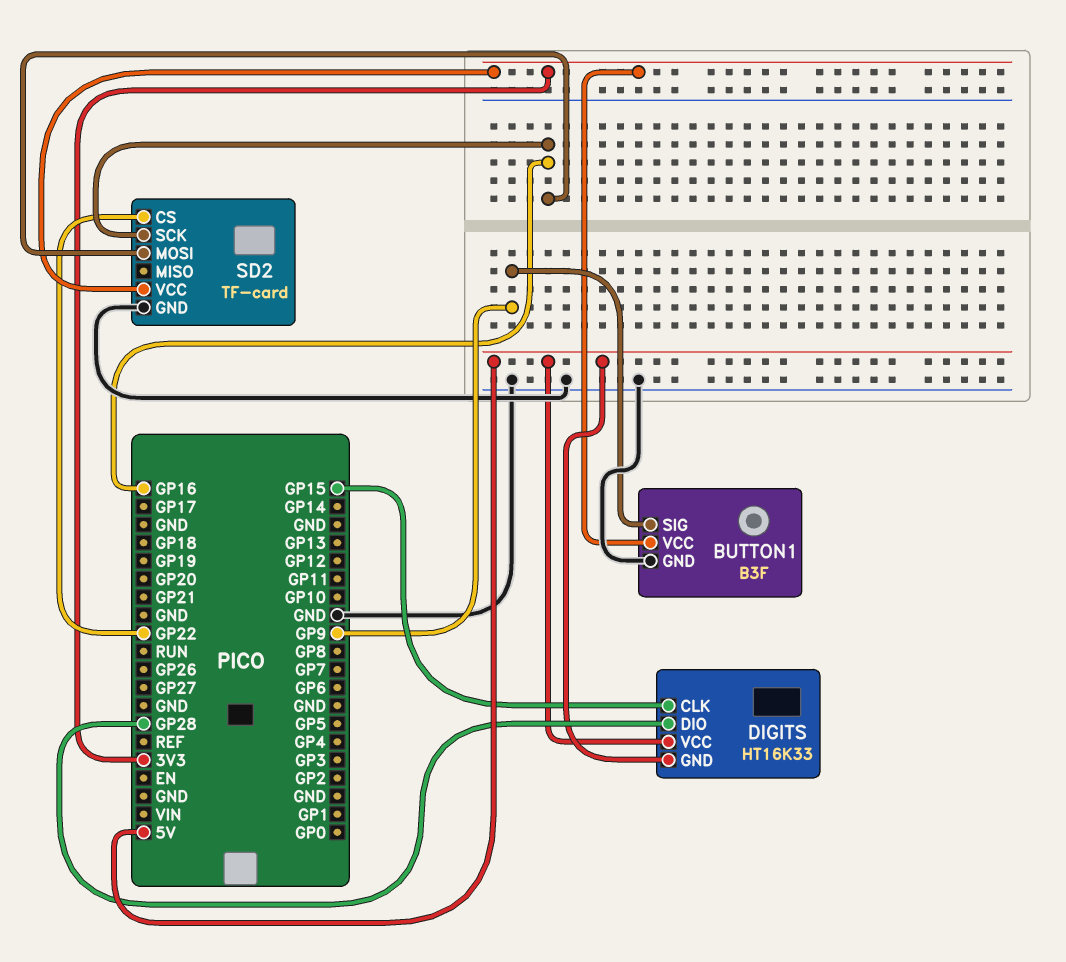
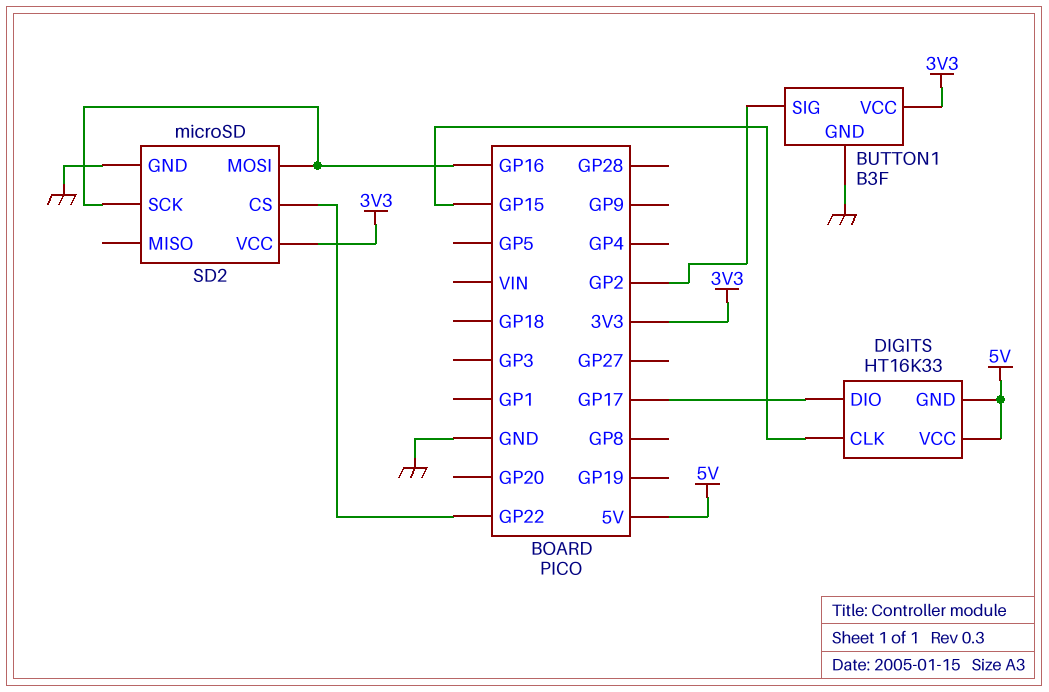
BUTTON1 pin SIG: GP9 -> GP2
DIGITS pin DIO: GP28 -> GP17
SD2: TF-card -> microSD

